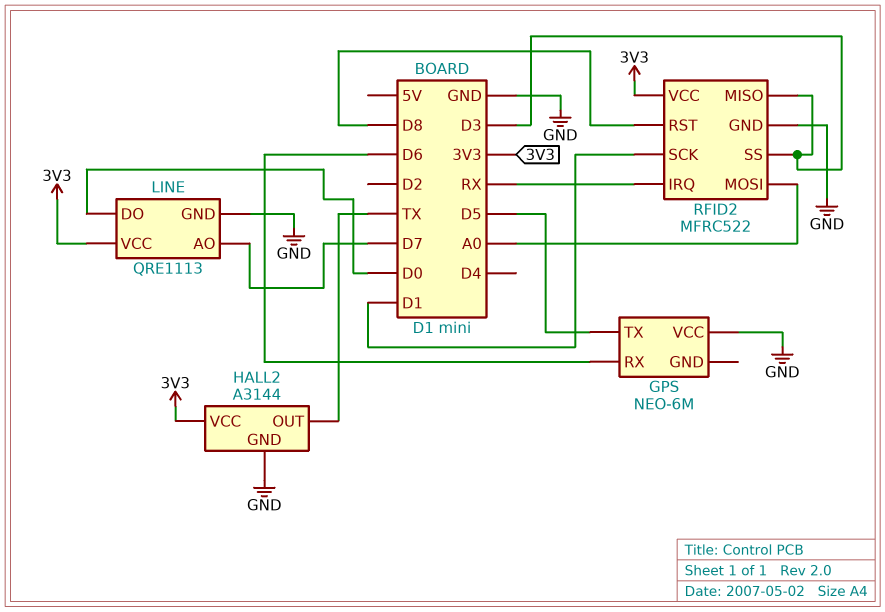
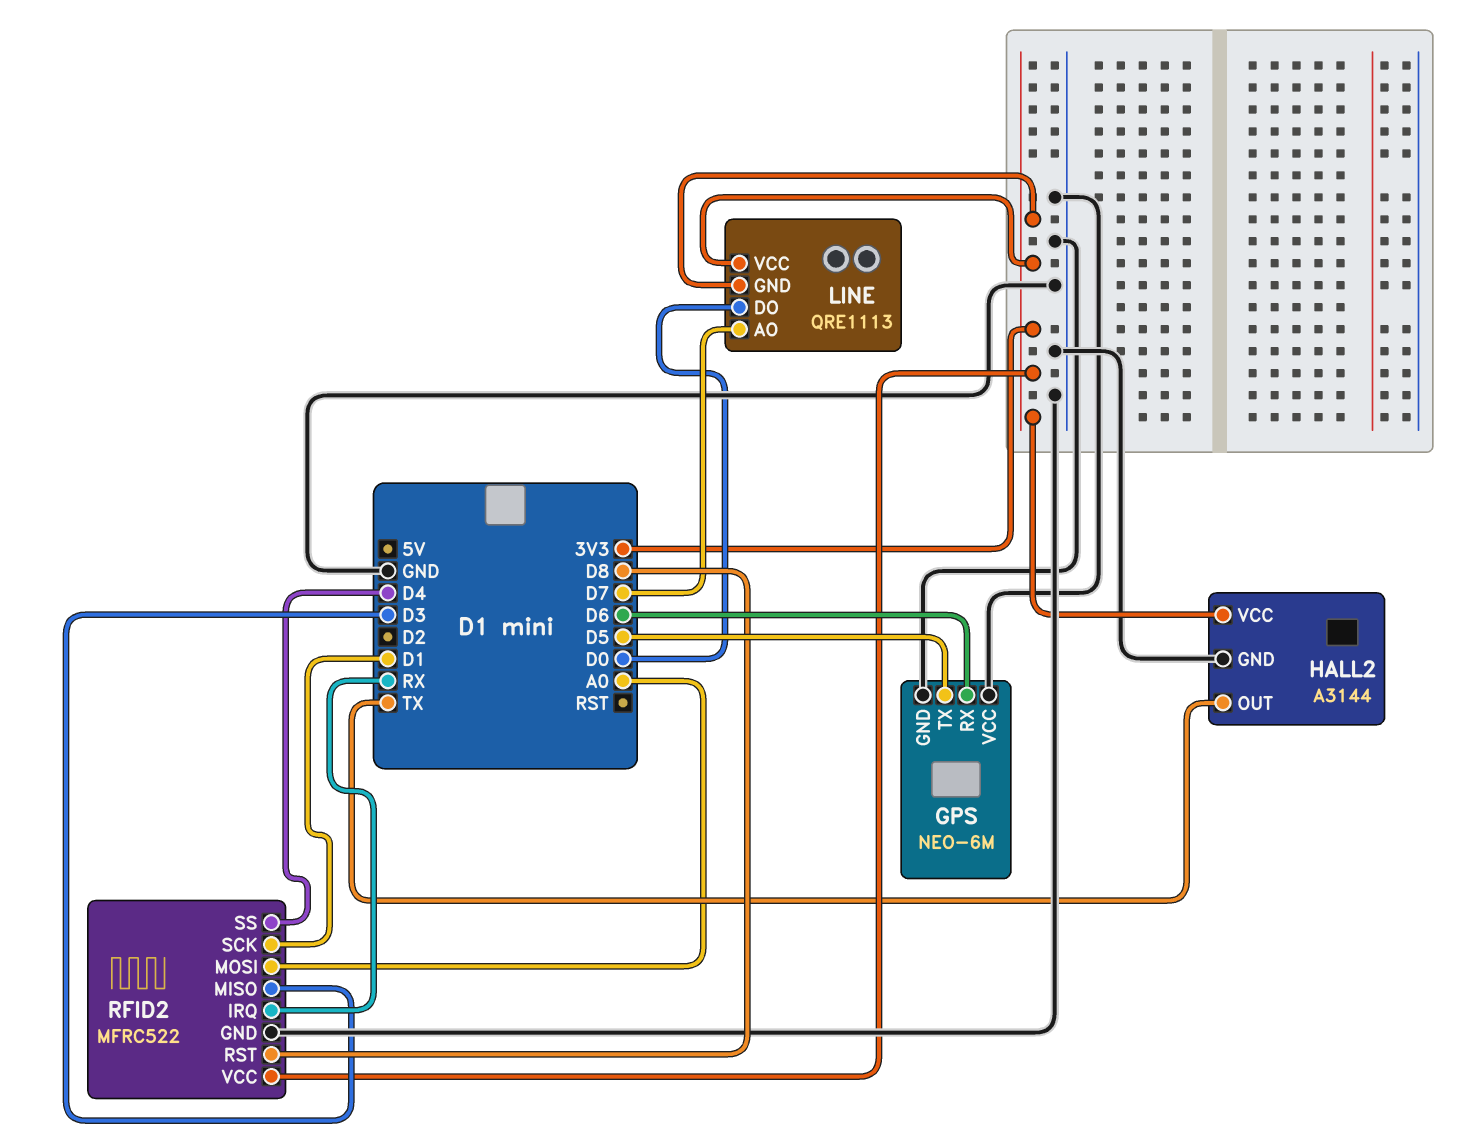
GPS pin GND: none -> GND
LINE pin GND: GND -> 3V3
RFID2 pin SS: D3 -> D4

